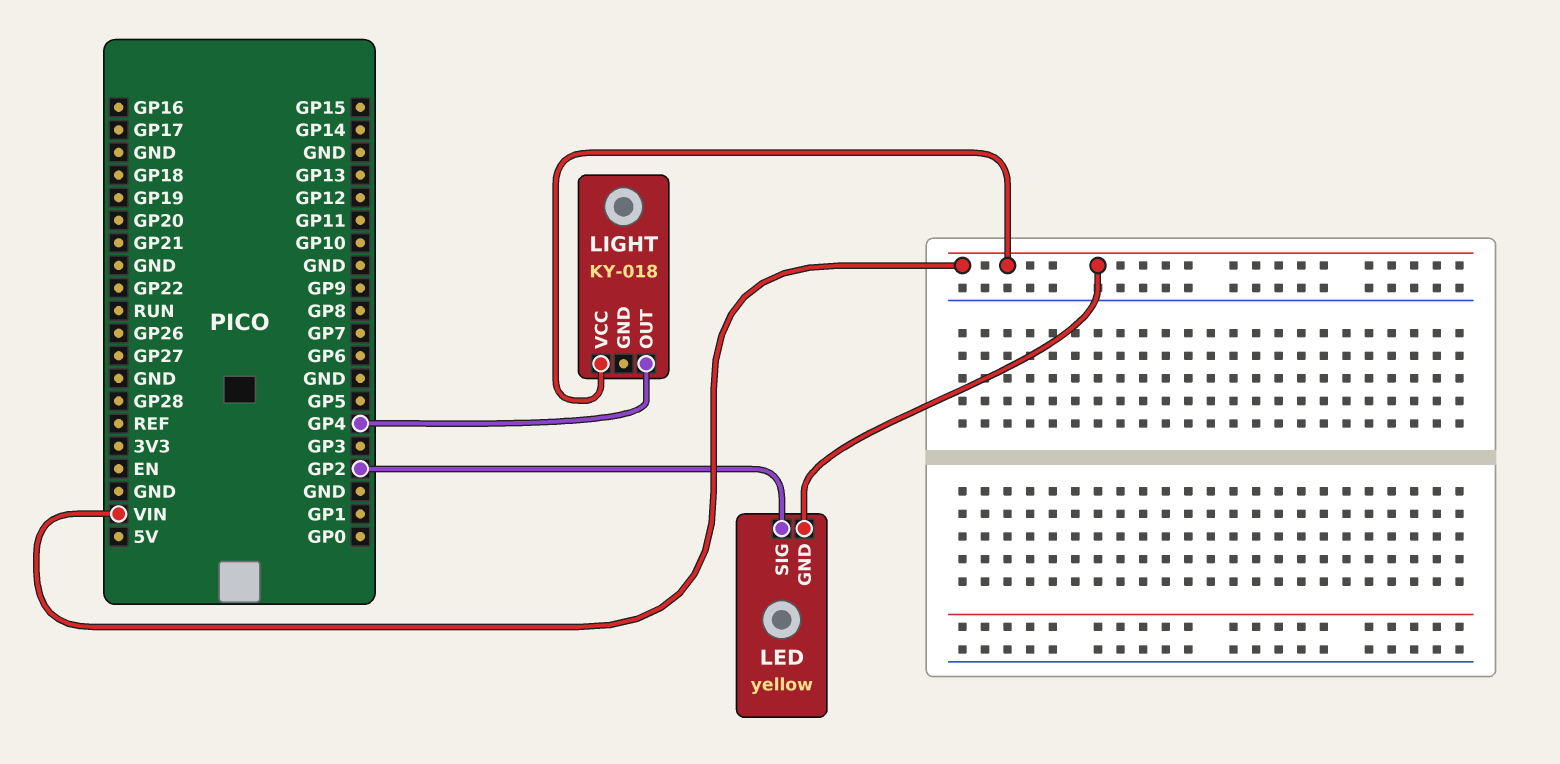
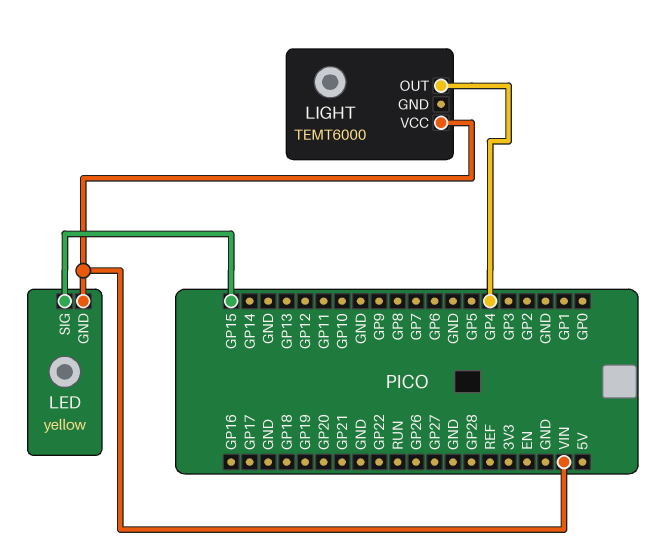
LED pin SIG: GP2 -> GP15
LIGHT: KY-018 -> TEMT6000

